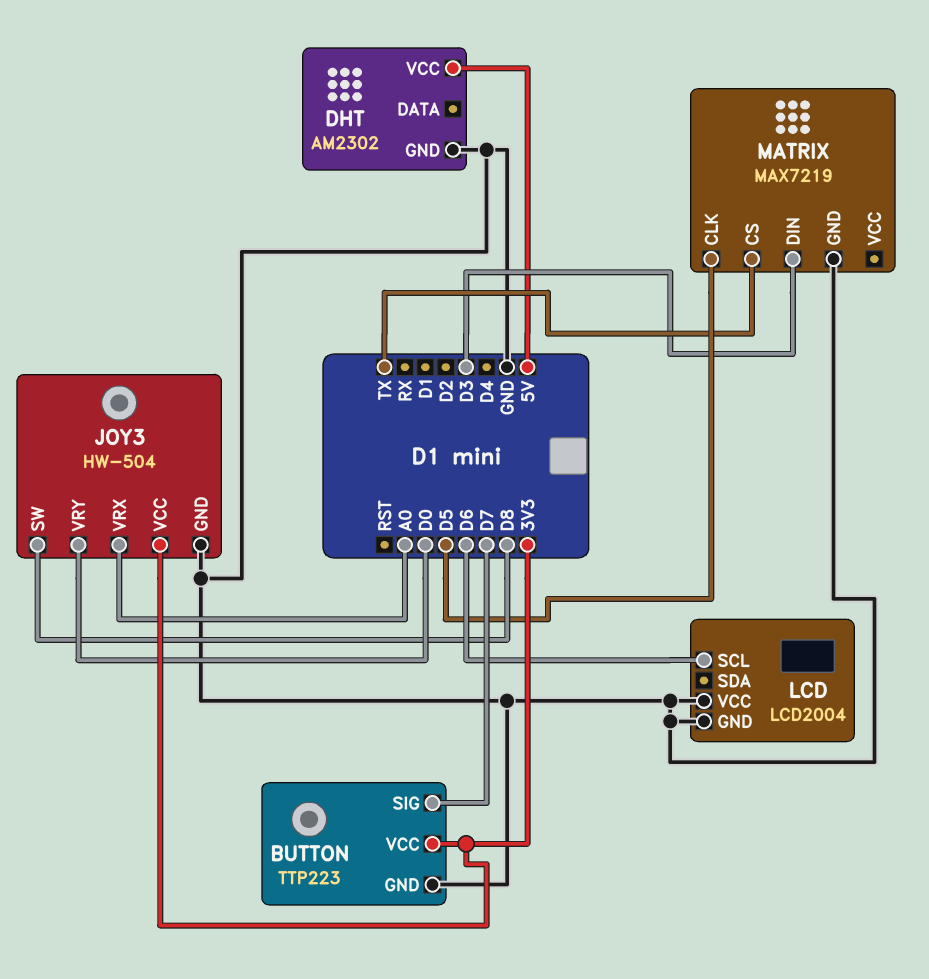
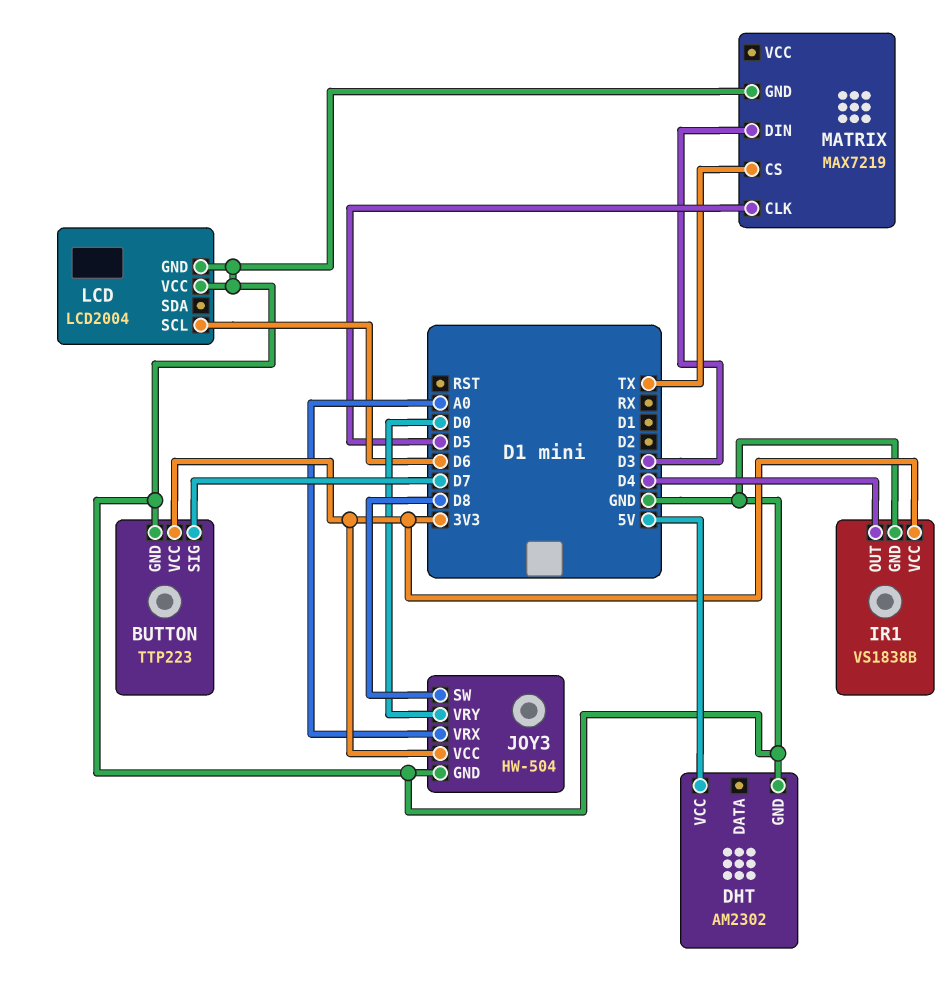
IR1: none -> VS1838B
IR1 pin GND: none -> GND
IR1 pin OUT: none -> D4
IR1 pin VCC: none -> 3V3

